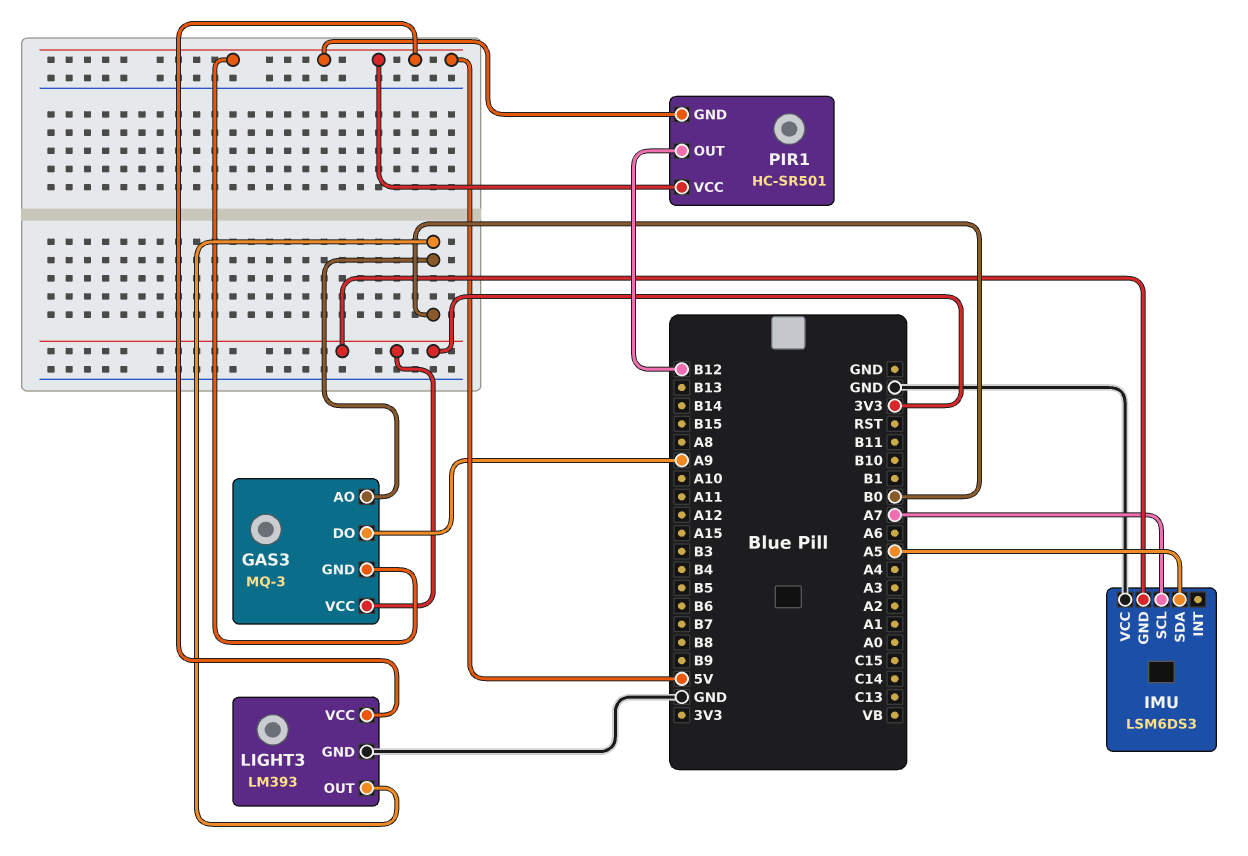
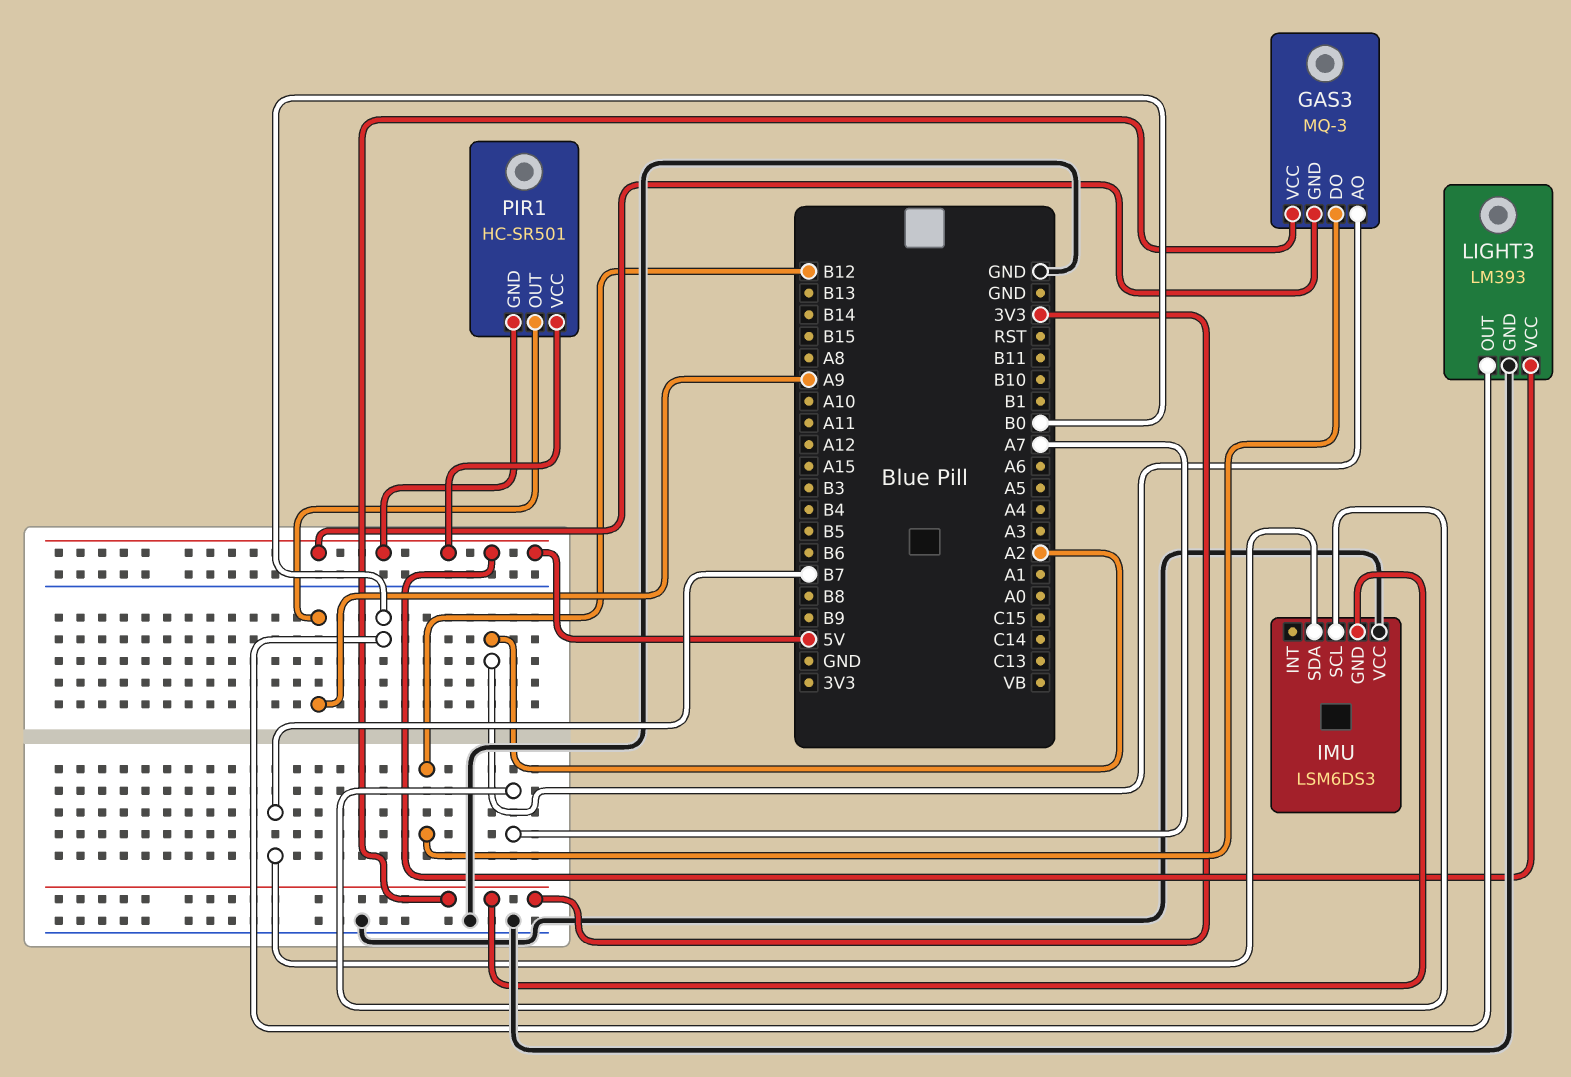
GAS3 pin AO: B0 -> A2
GAS3 pin DO: A9 -> B12
IMU pin SDA: A5 -> B7
PIR1 pin OUT: B12 -> A9

